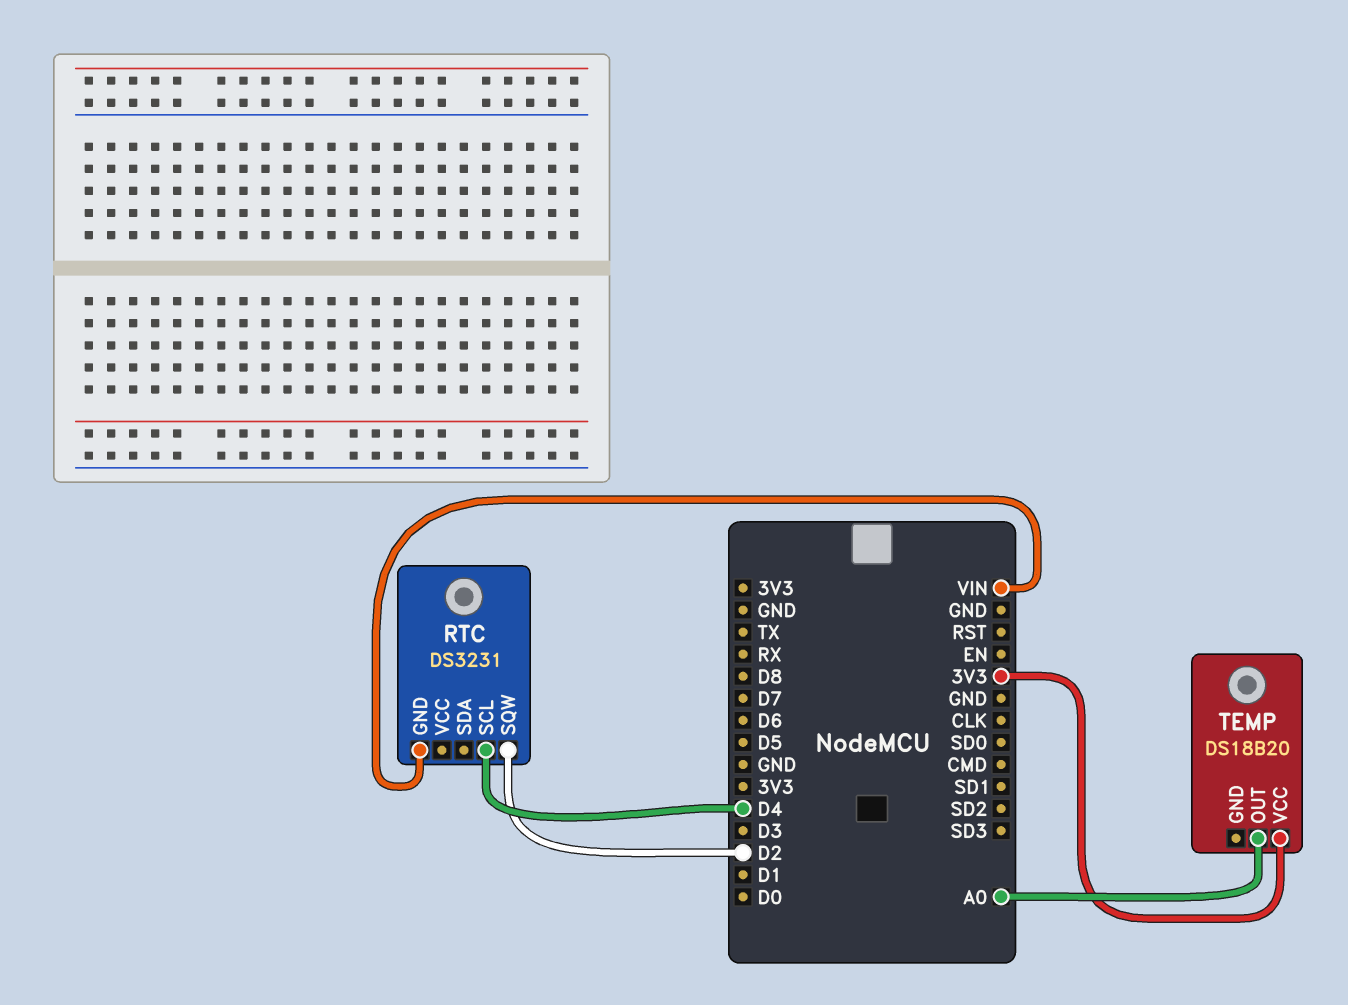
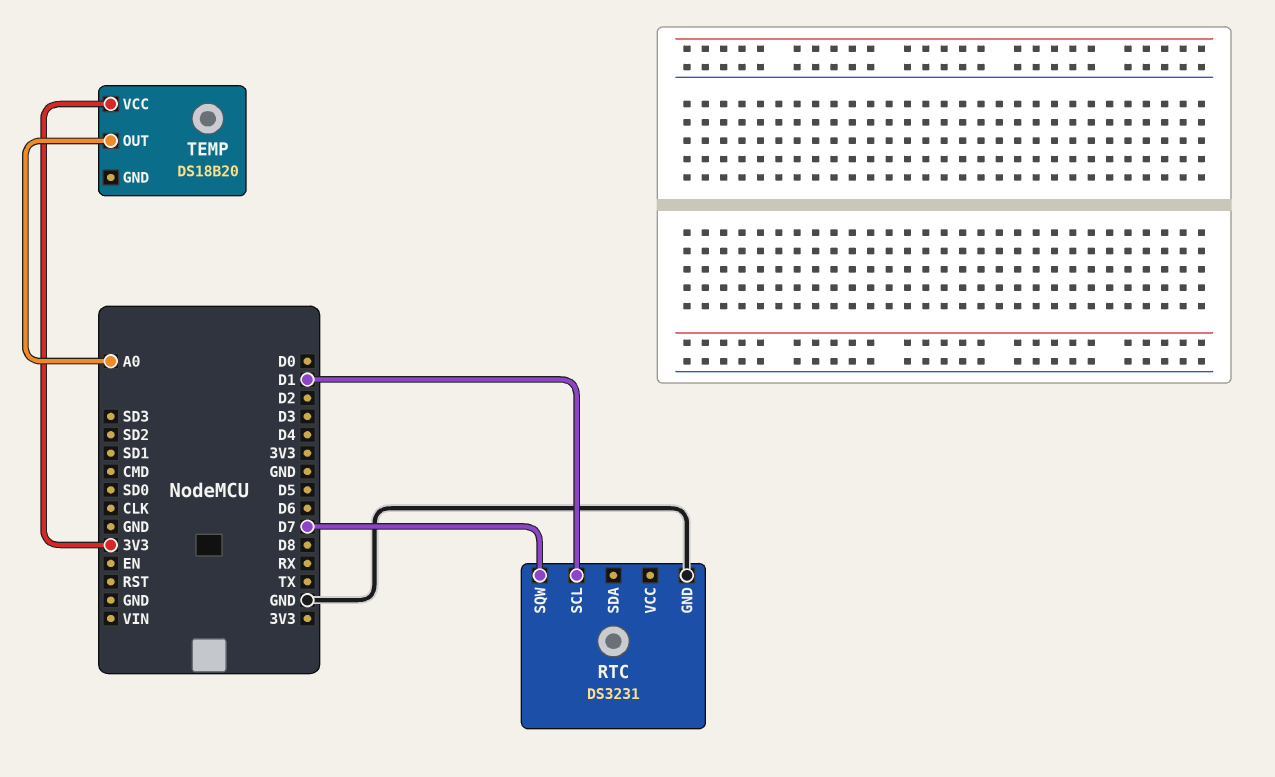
RTC pin GND: VIN -> GND
RTC pin SCL: D4 -> D1
RTC pin SQW: D2 -> D7

